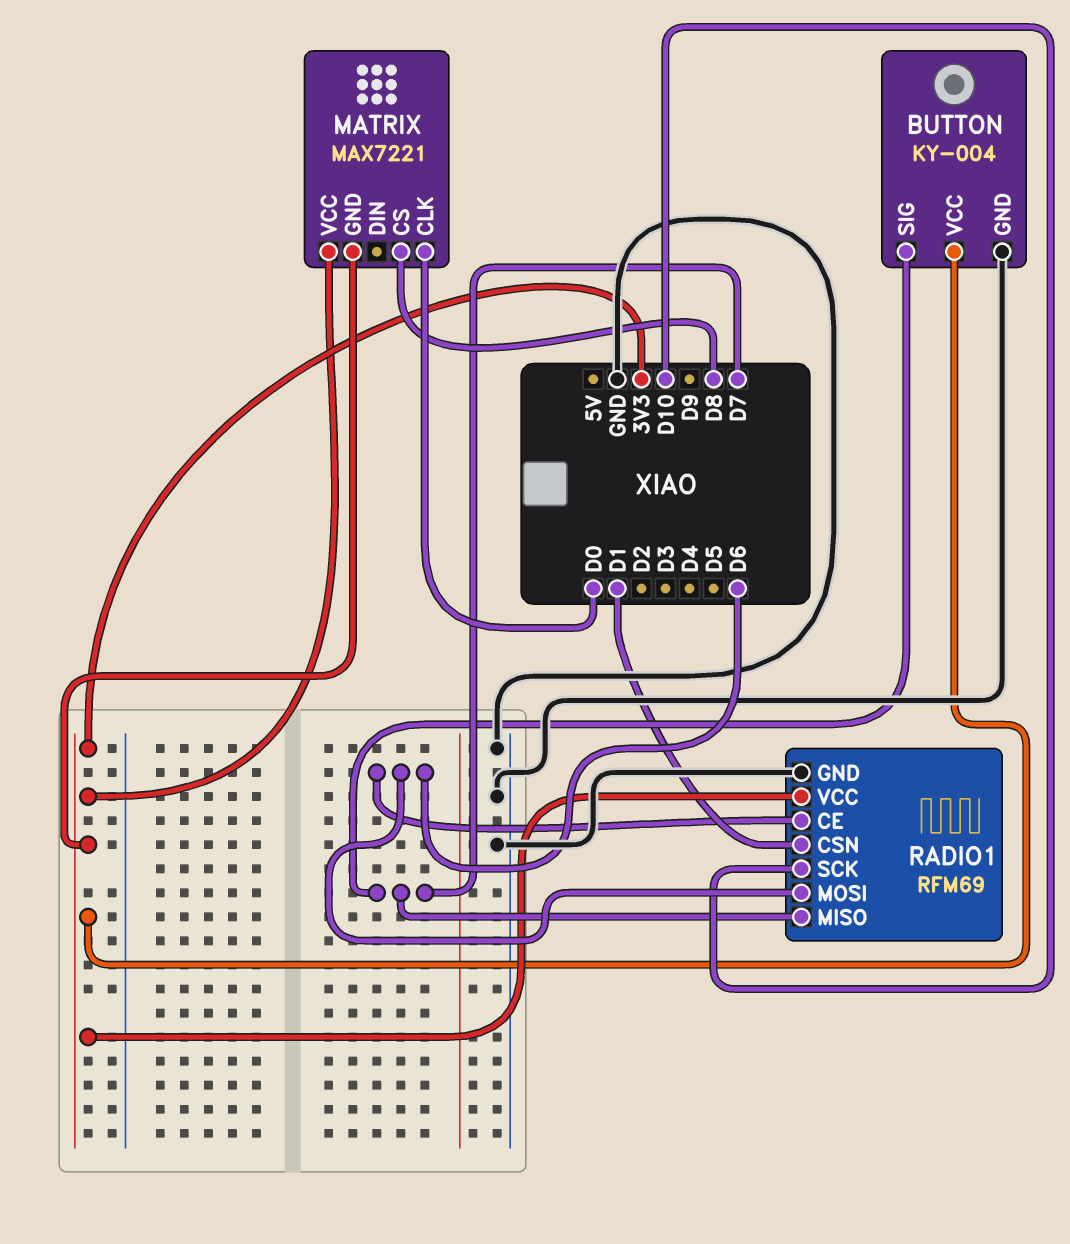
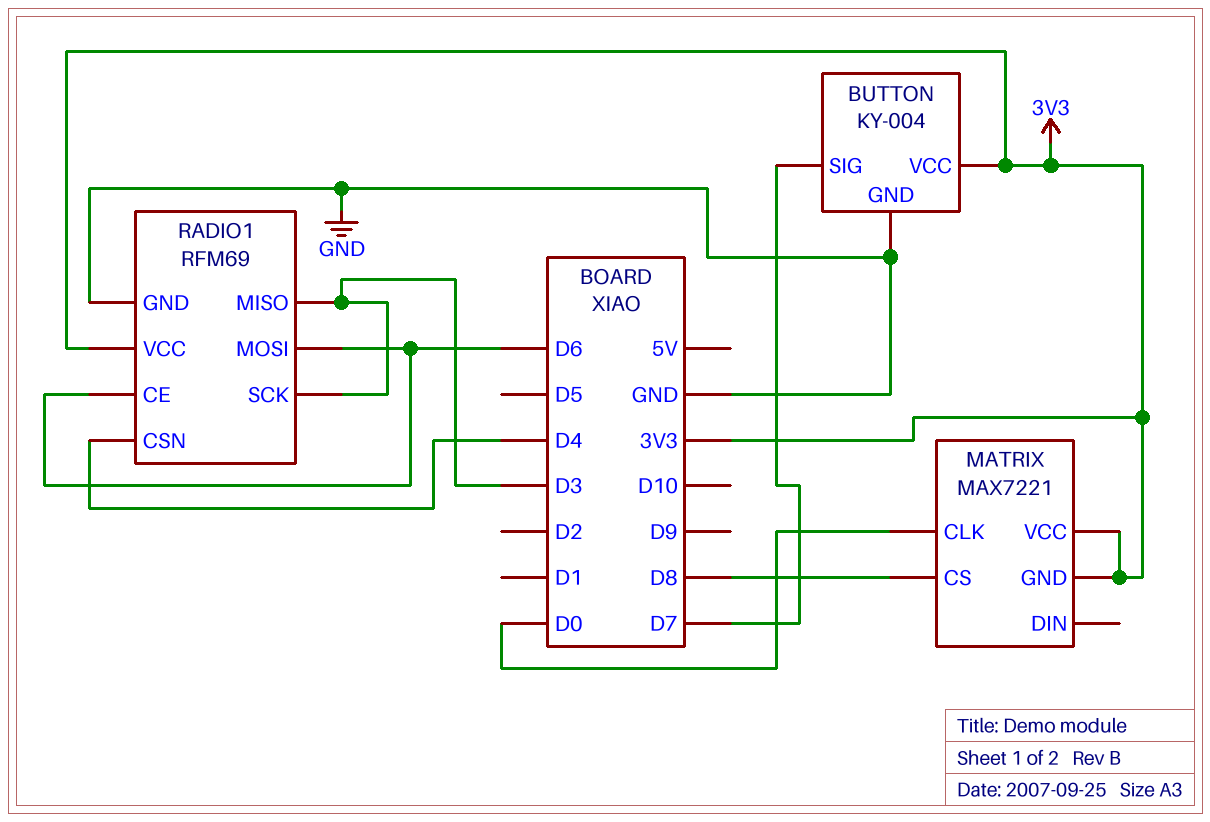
RADIO1 pin CSN: D1 -> D4
RADIO1 pin MISO: D7 -> D3
RADIO1 pin SCK: D10 -> D3

